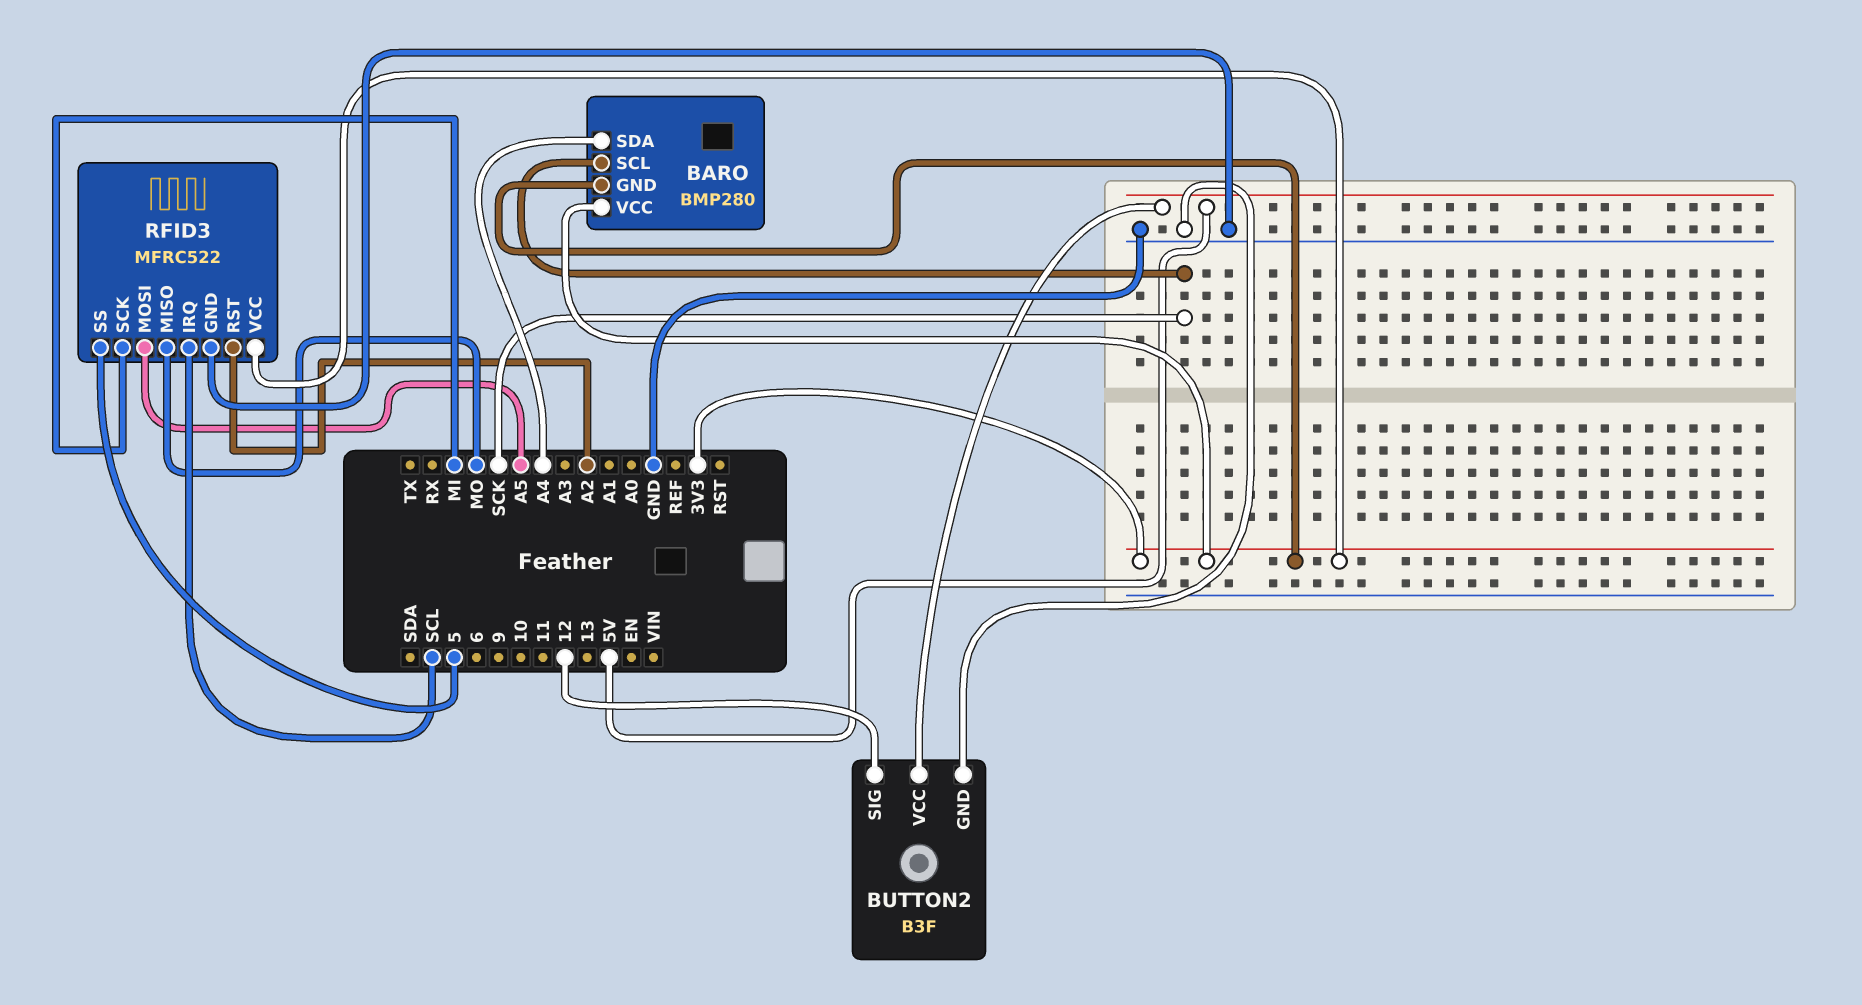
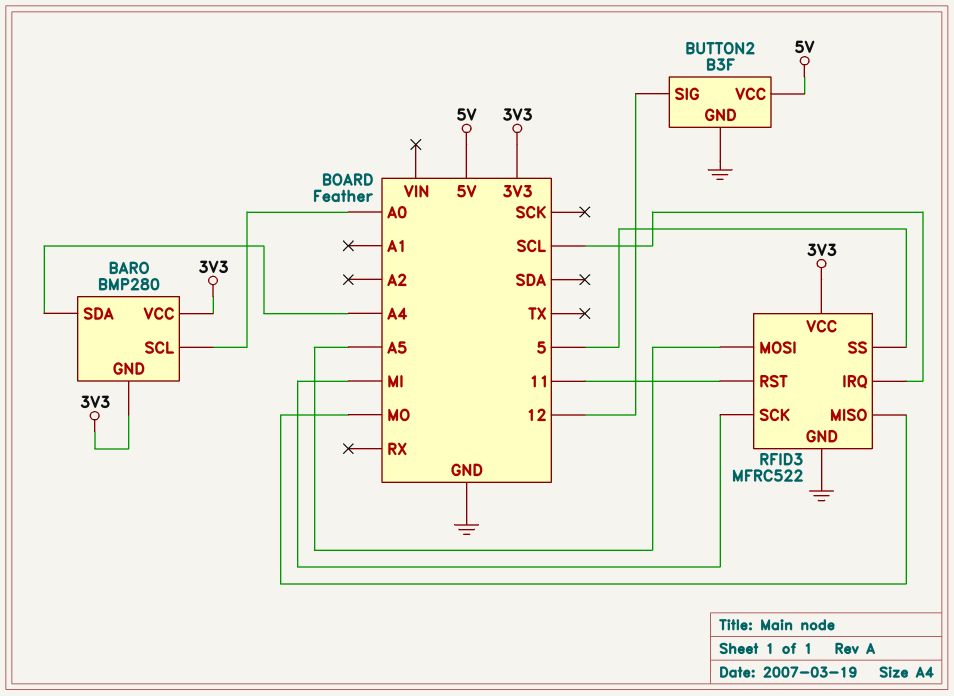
BARO pin SCL: SCK -> A0
RFID3 pin RST: A2 -> 11

